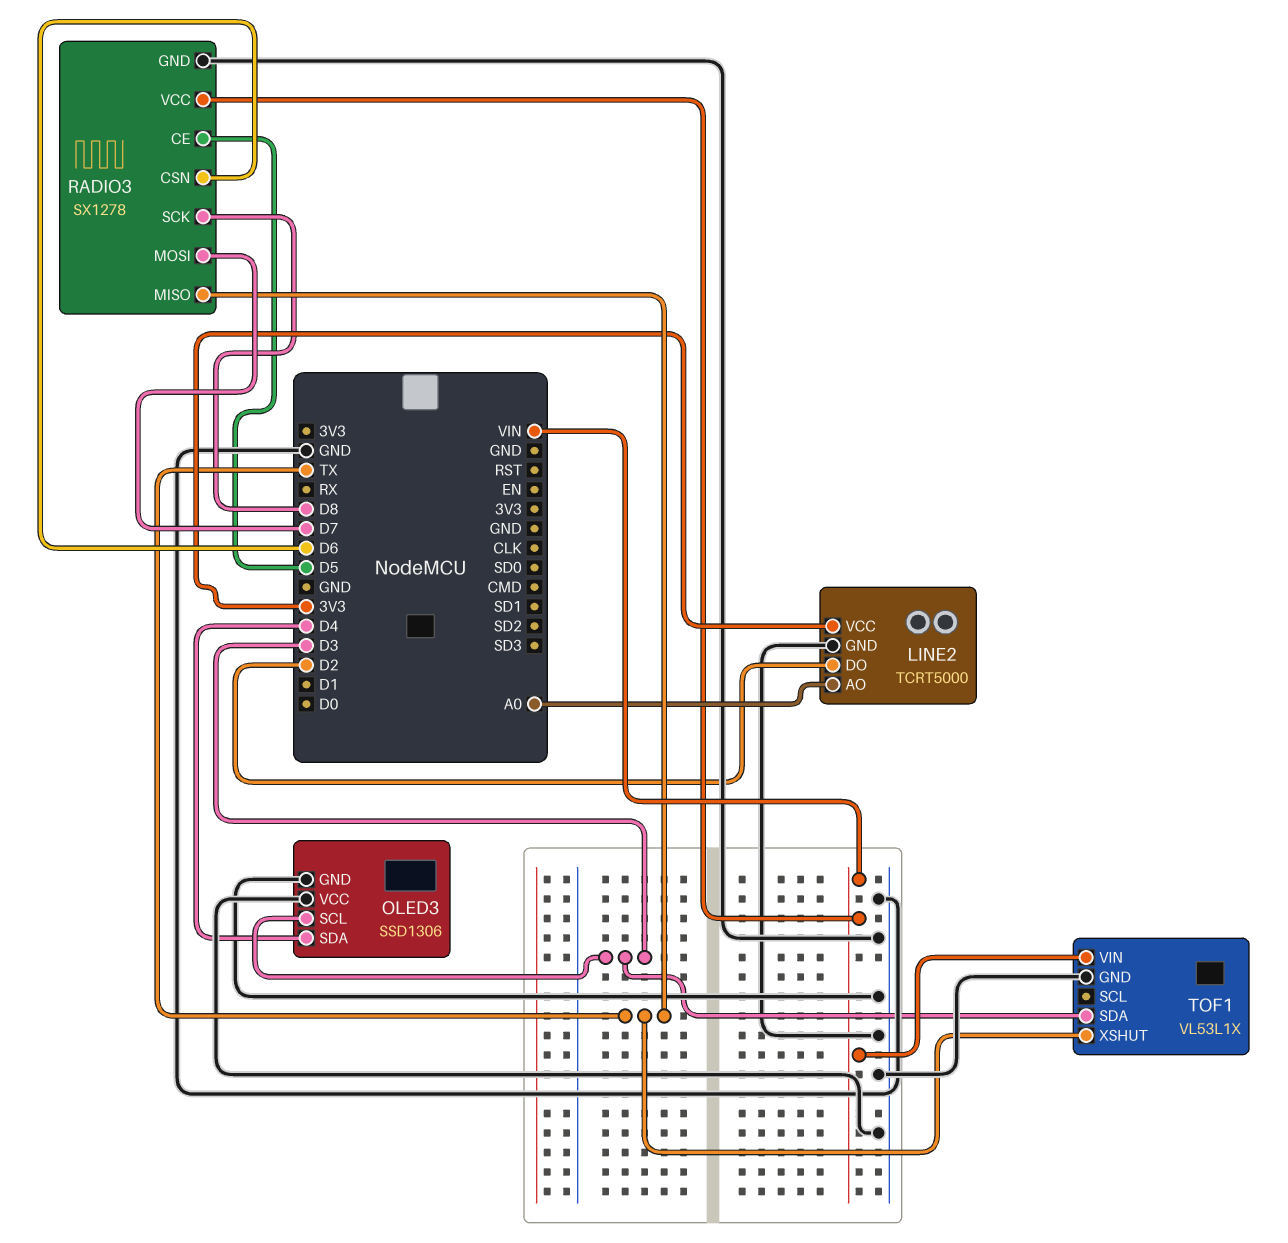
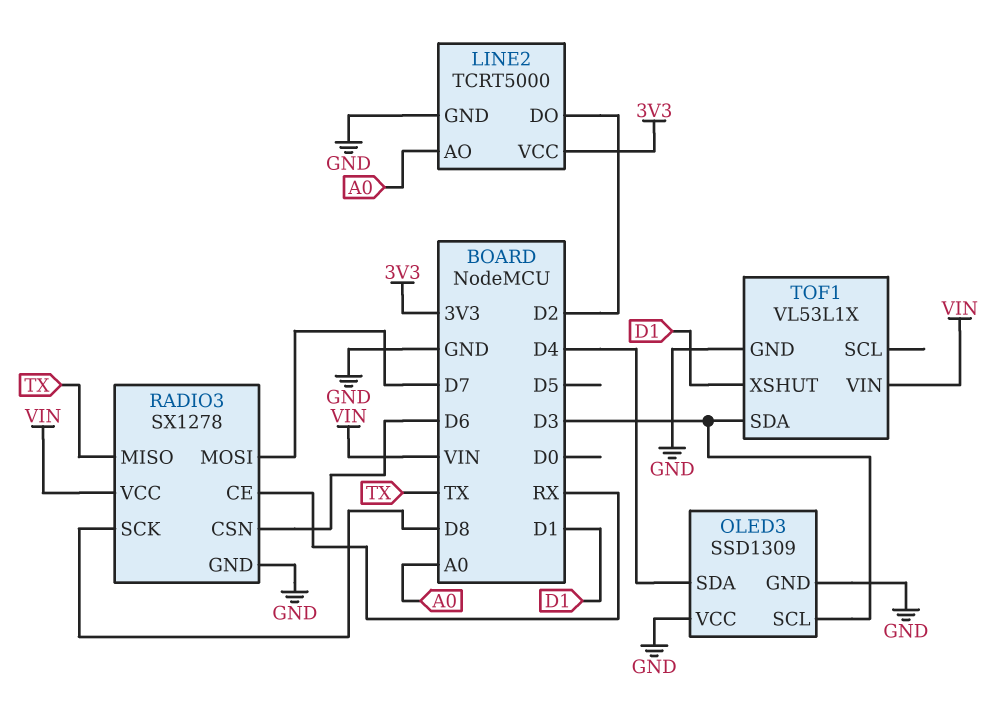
OLED3: SSD1306 -> SSD1309
RADIO3 pin CE: D5 -> RX
TOF1 pin XSHUT: TX -> D1

